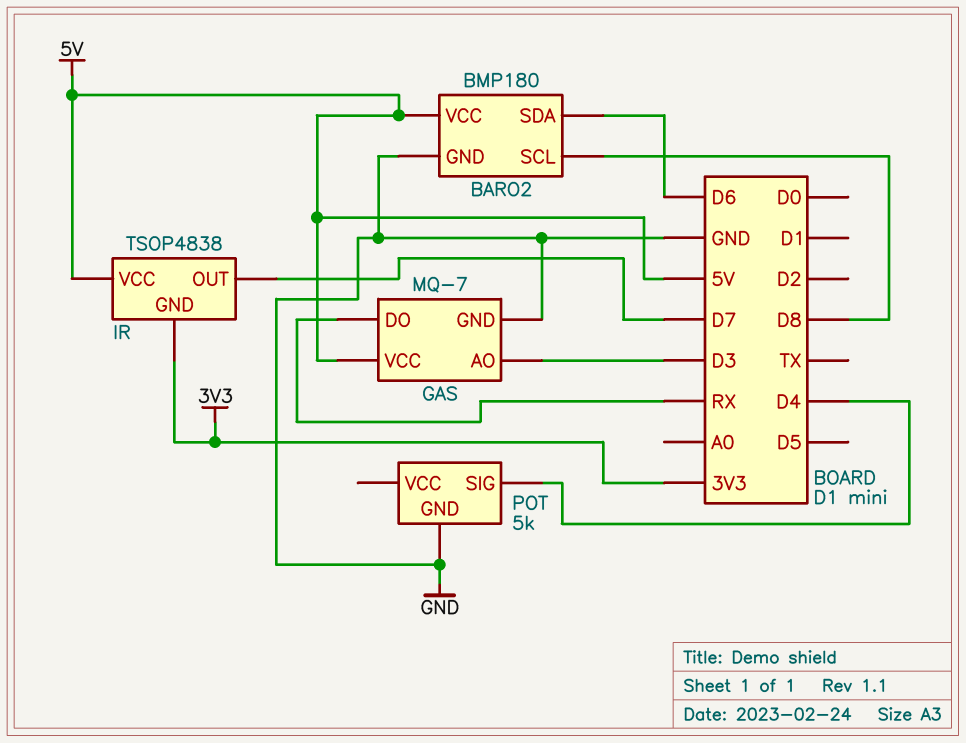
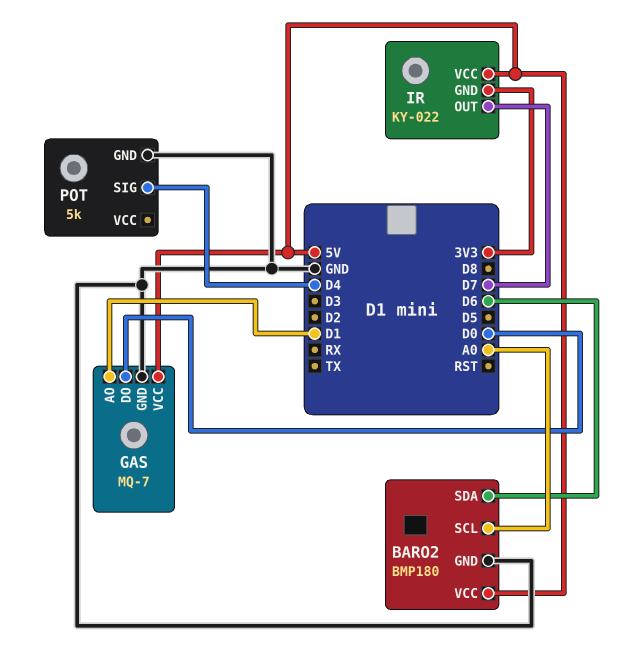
BARO2 pin SCL: D8 -> A0
GAS pin AO: D3 -> D1
GAS pin DO: RX -> D0
IR: TSOP4838 -> KY-022

